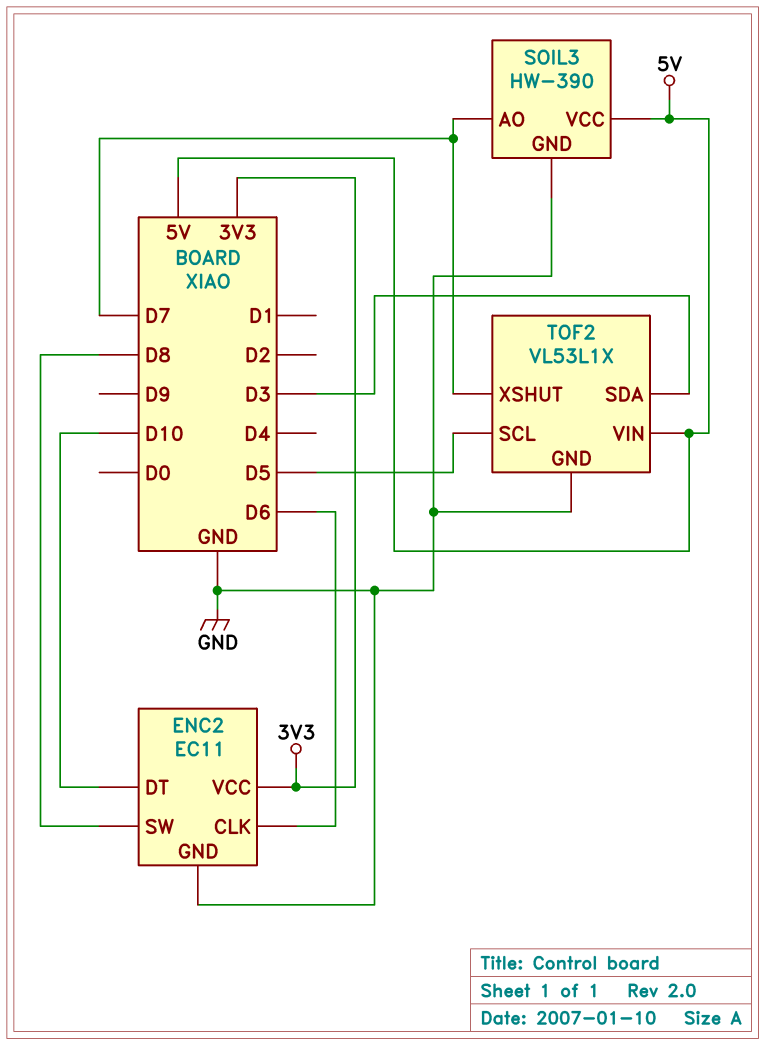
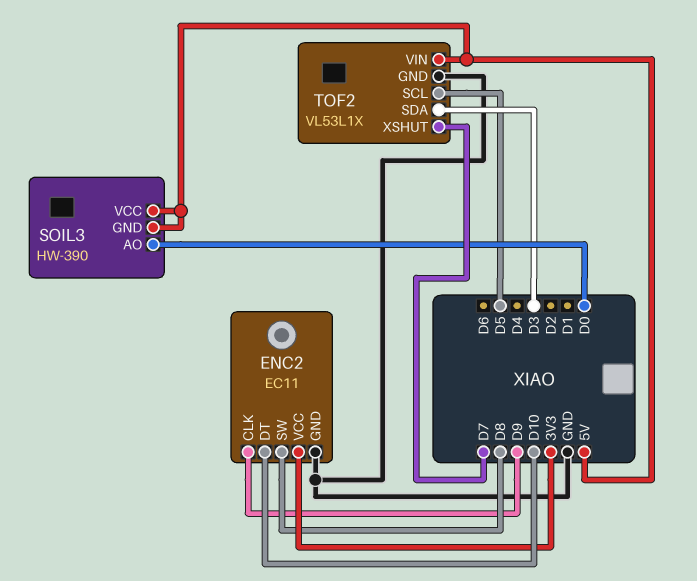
ENC2 pin CLK: D6 -> D9
SOIL3 pin AO: D7 -> D0
SOIL3 pin GND: GND -> 5V

